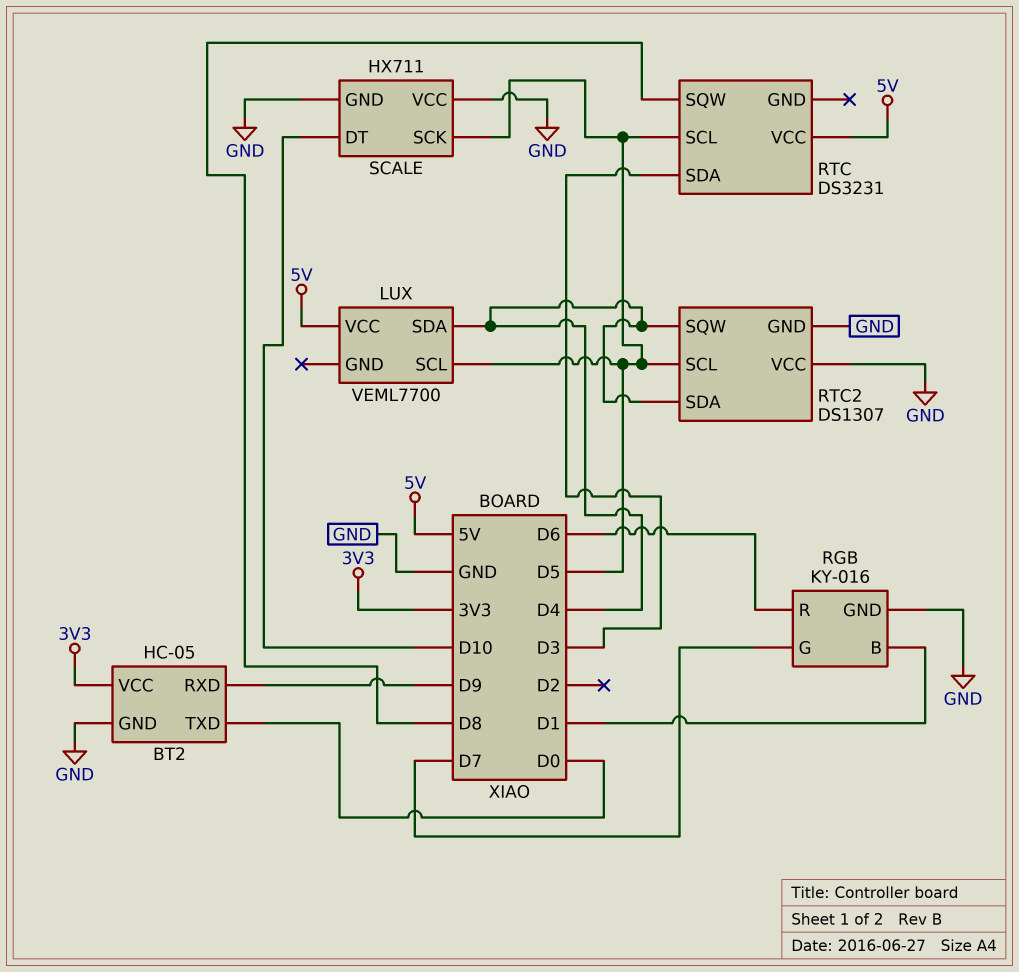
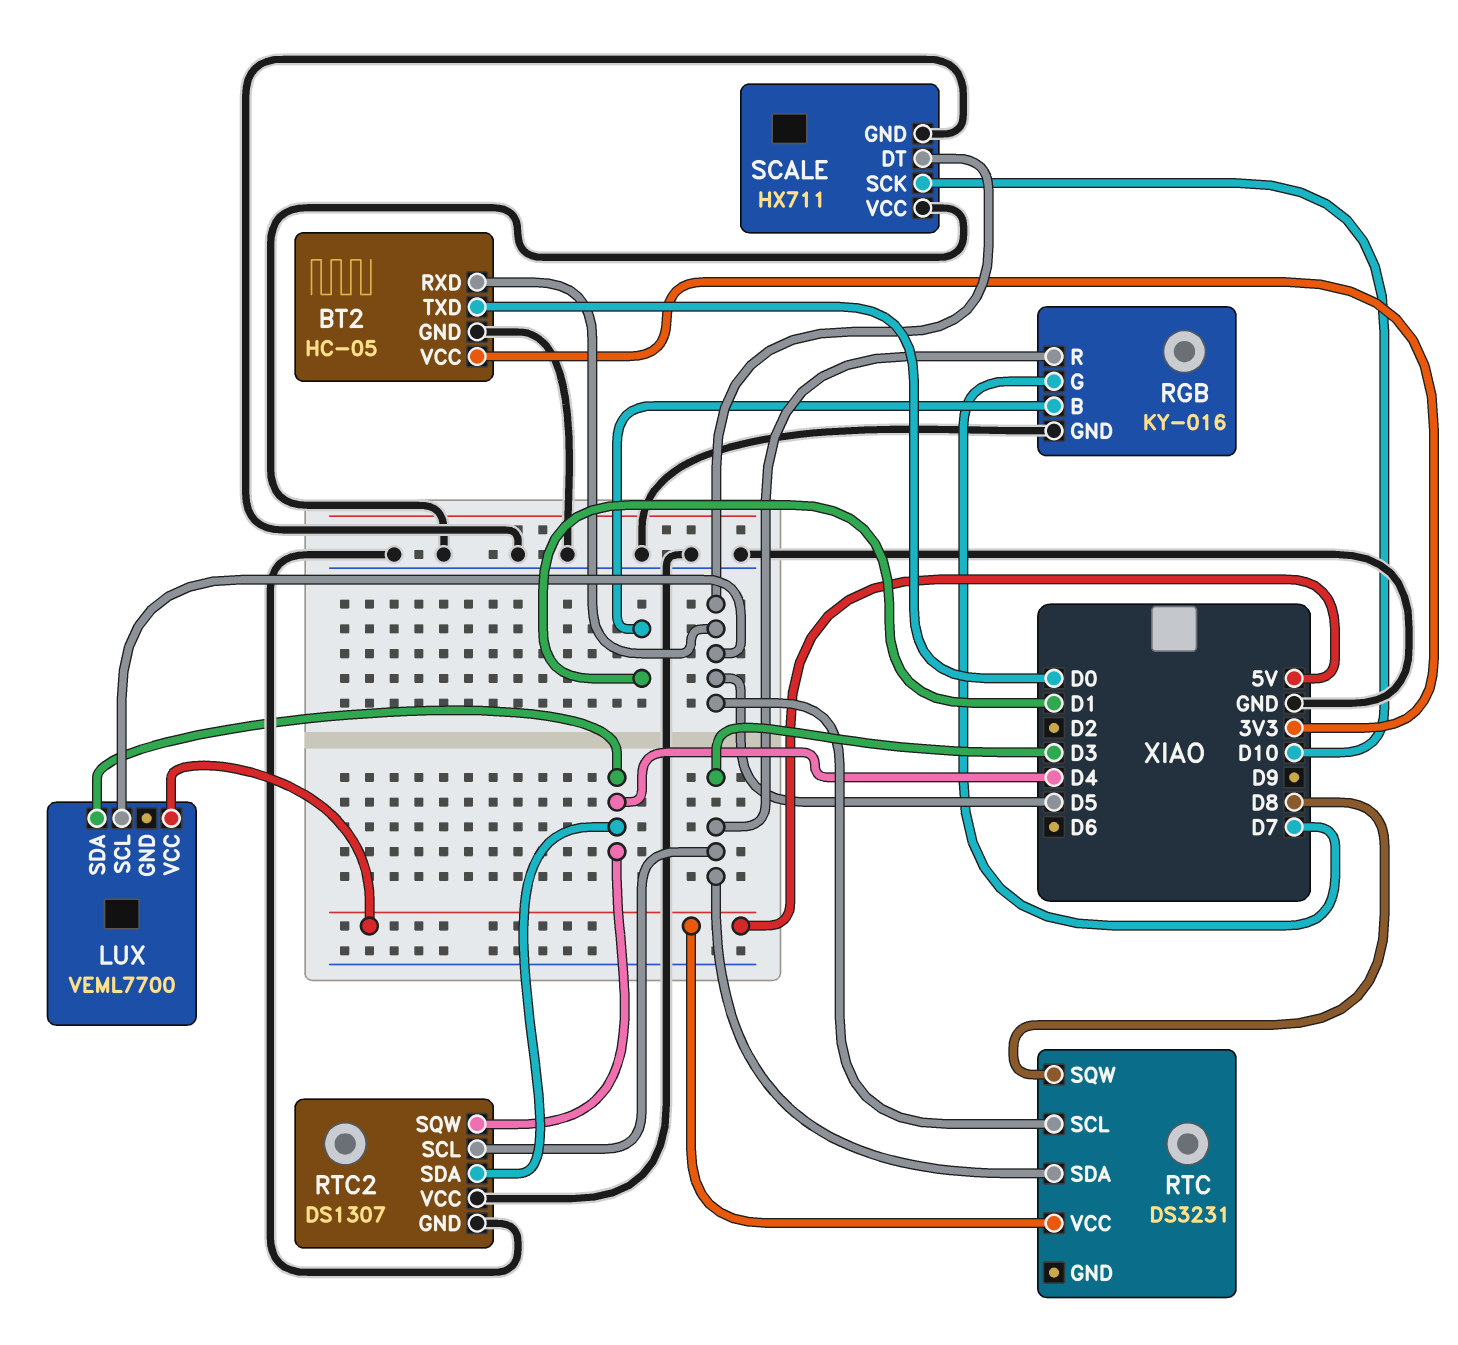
BT2 pin RXD: D9 -> D5
RGB pin R: D6 -> D3
RTC2 pin SCL: D5 -> D3
SCALE pin DT: D10 -> D5
SCALE pin SCK: D5 -> D10

